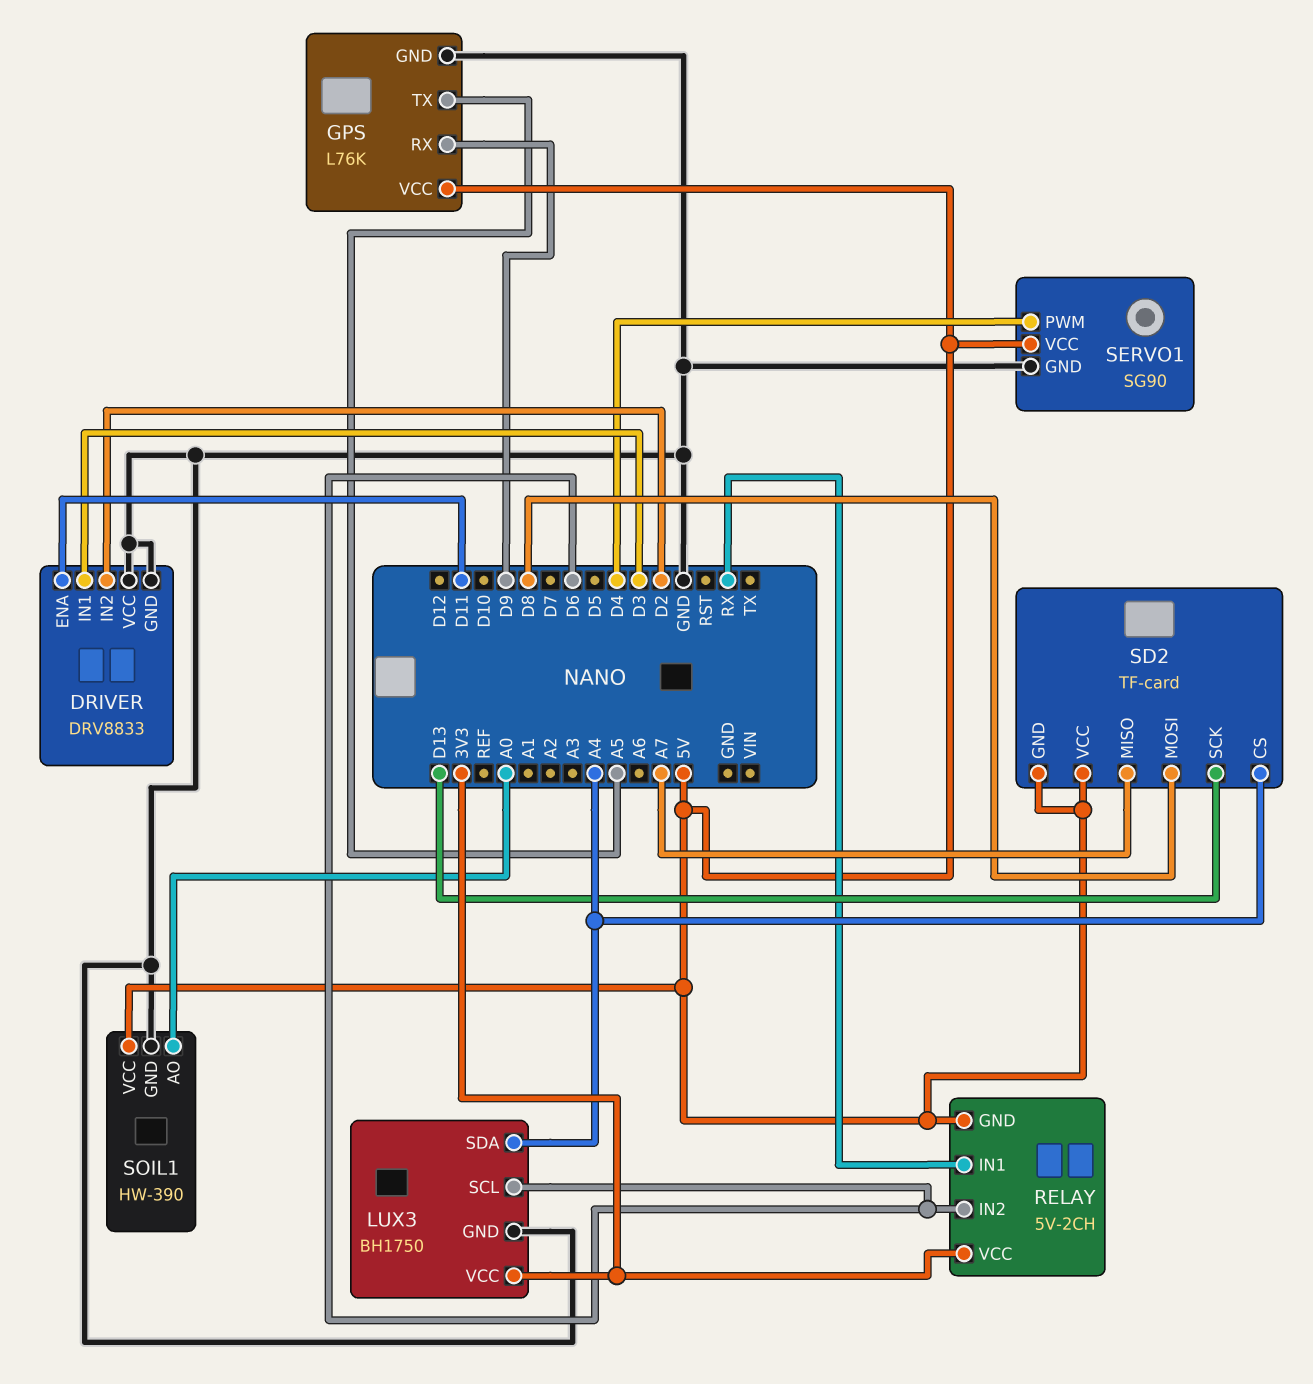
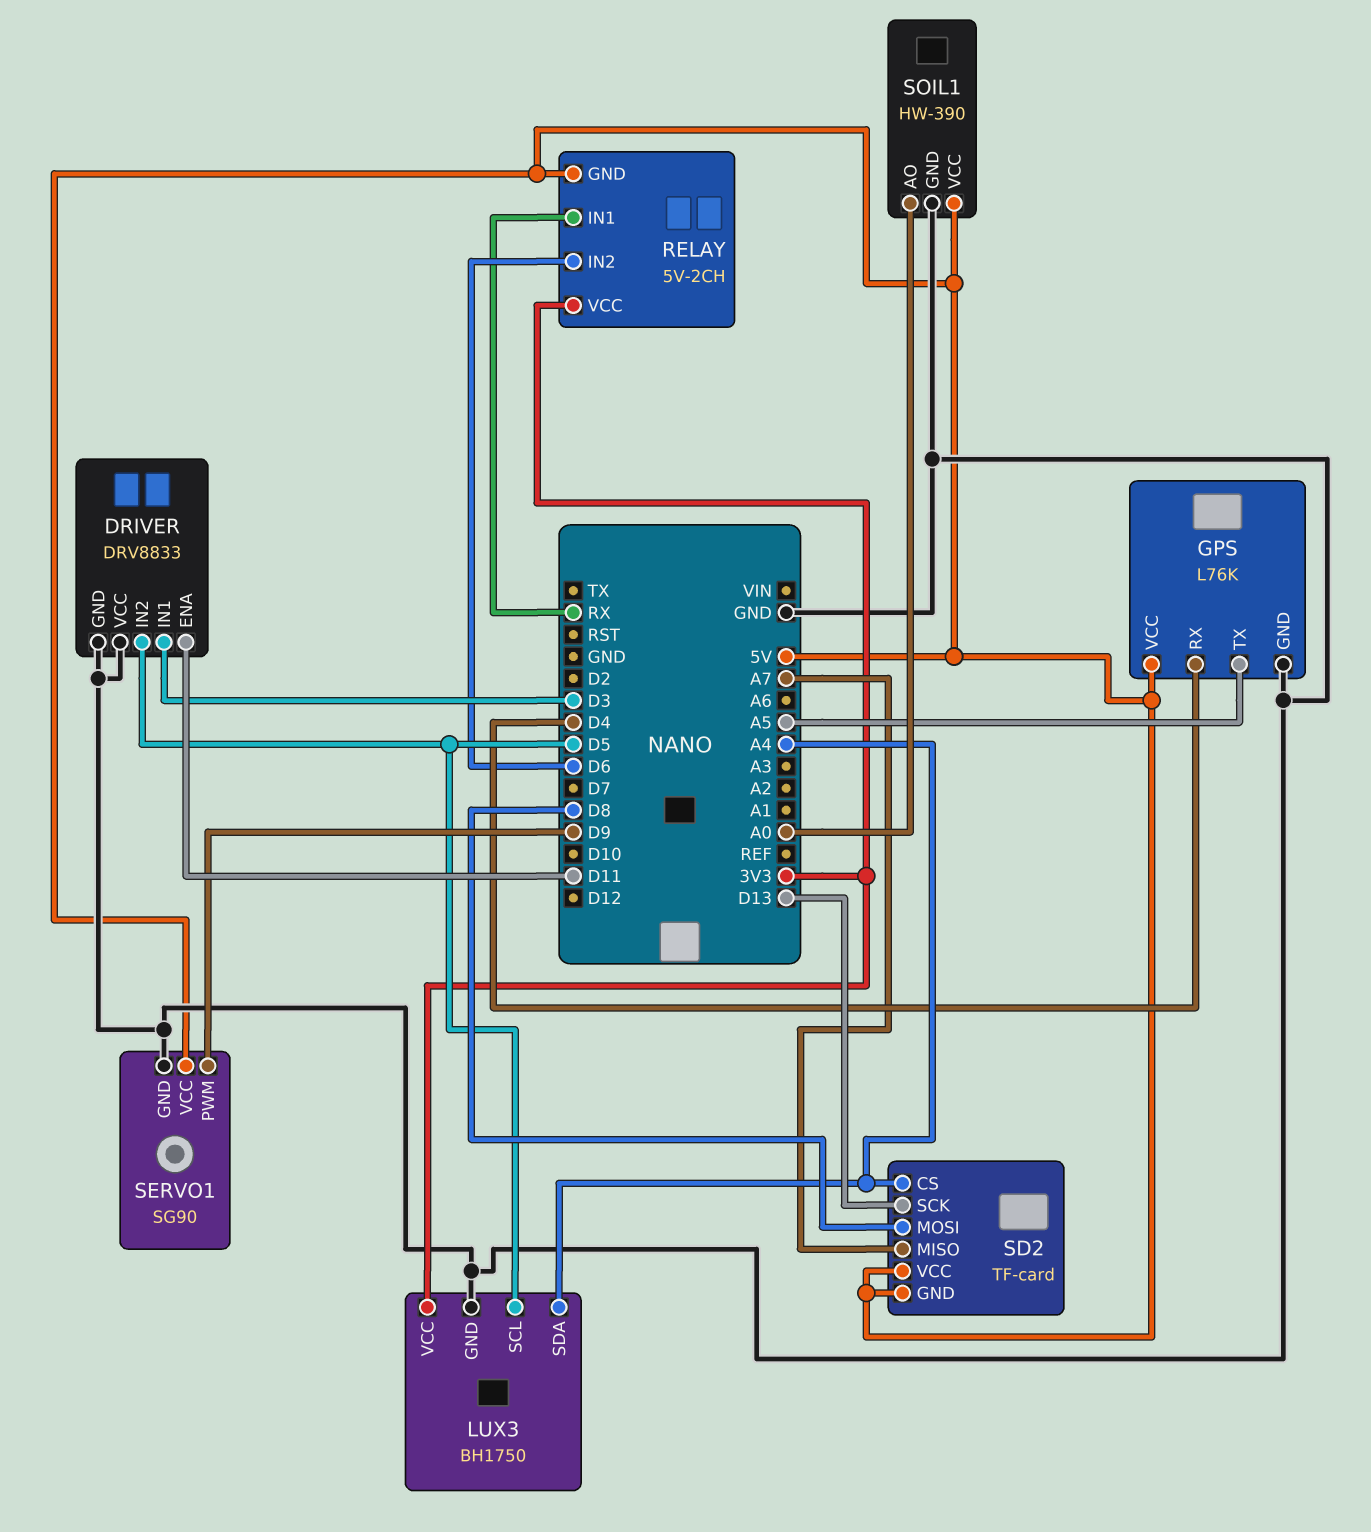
DRIVER pin IN2: D2 -> D5
GPS pin RX: D9 -> D4
LUX3 pin SCL: D6 -> D5
SERVO1 pin PWM: D4 -> D9

